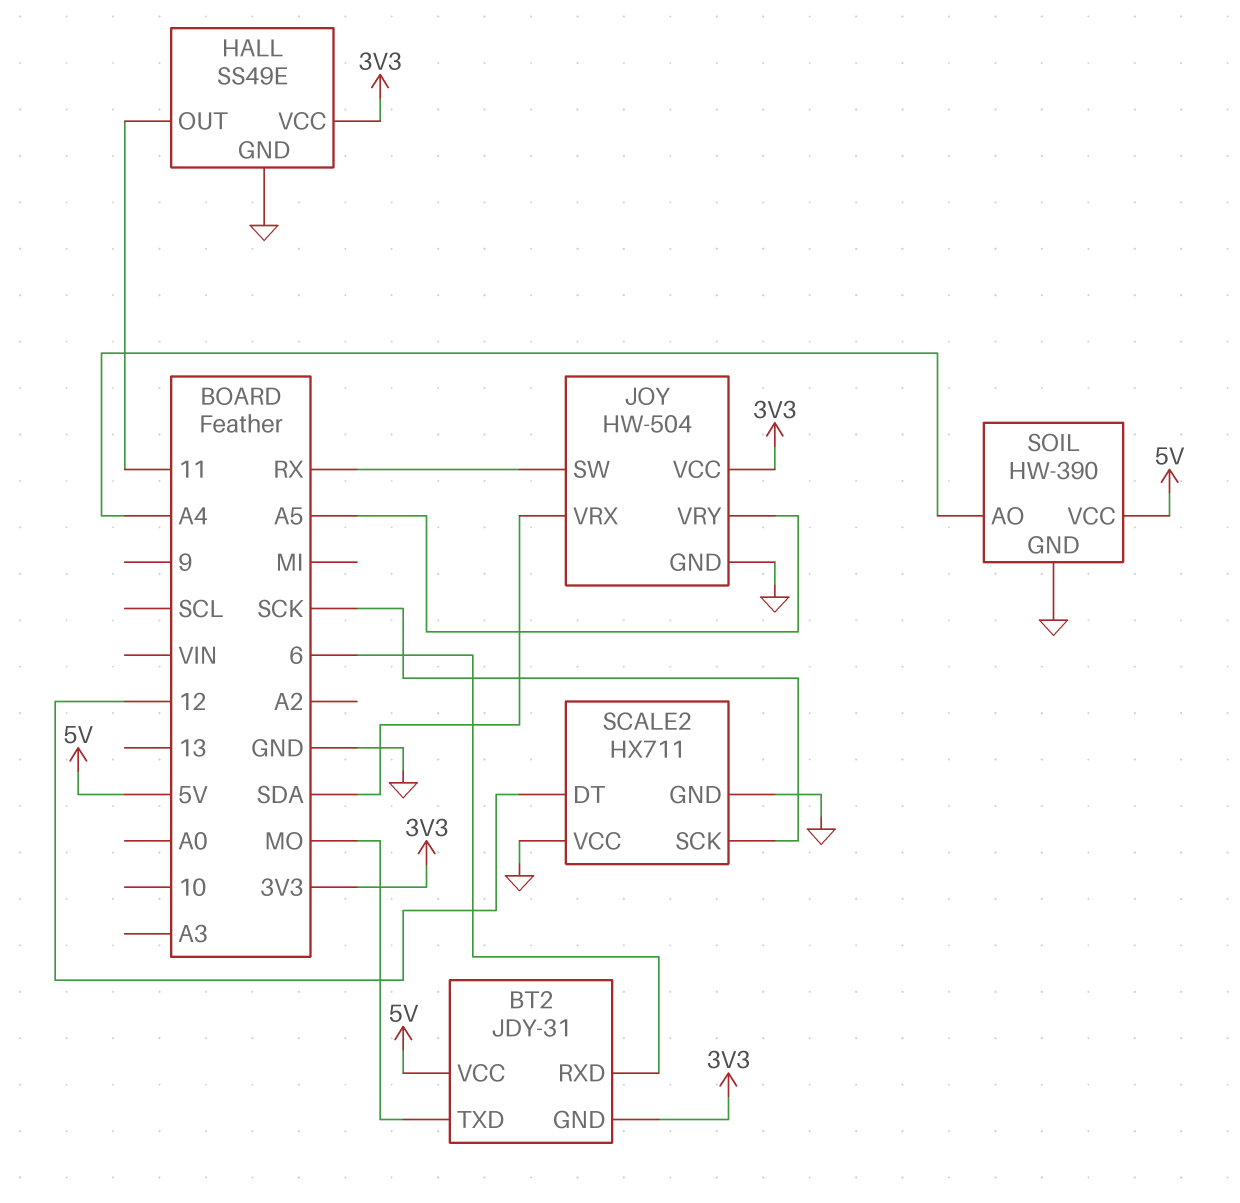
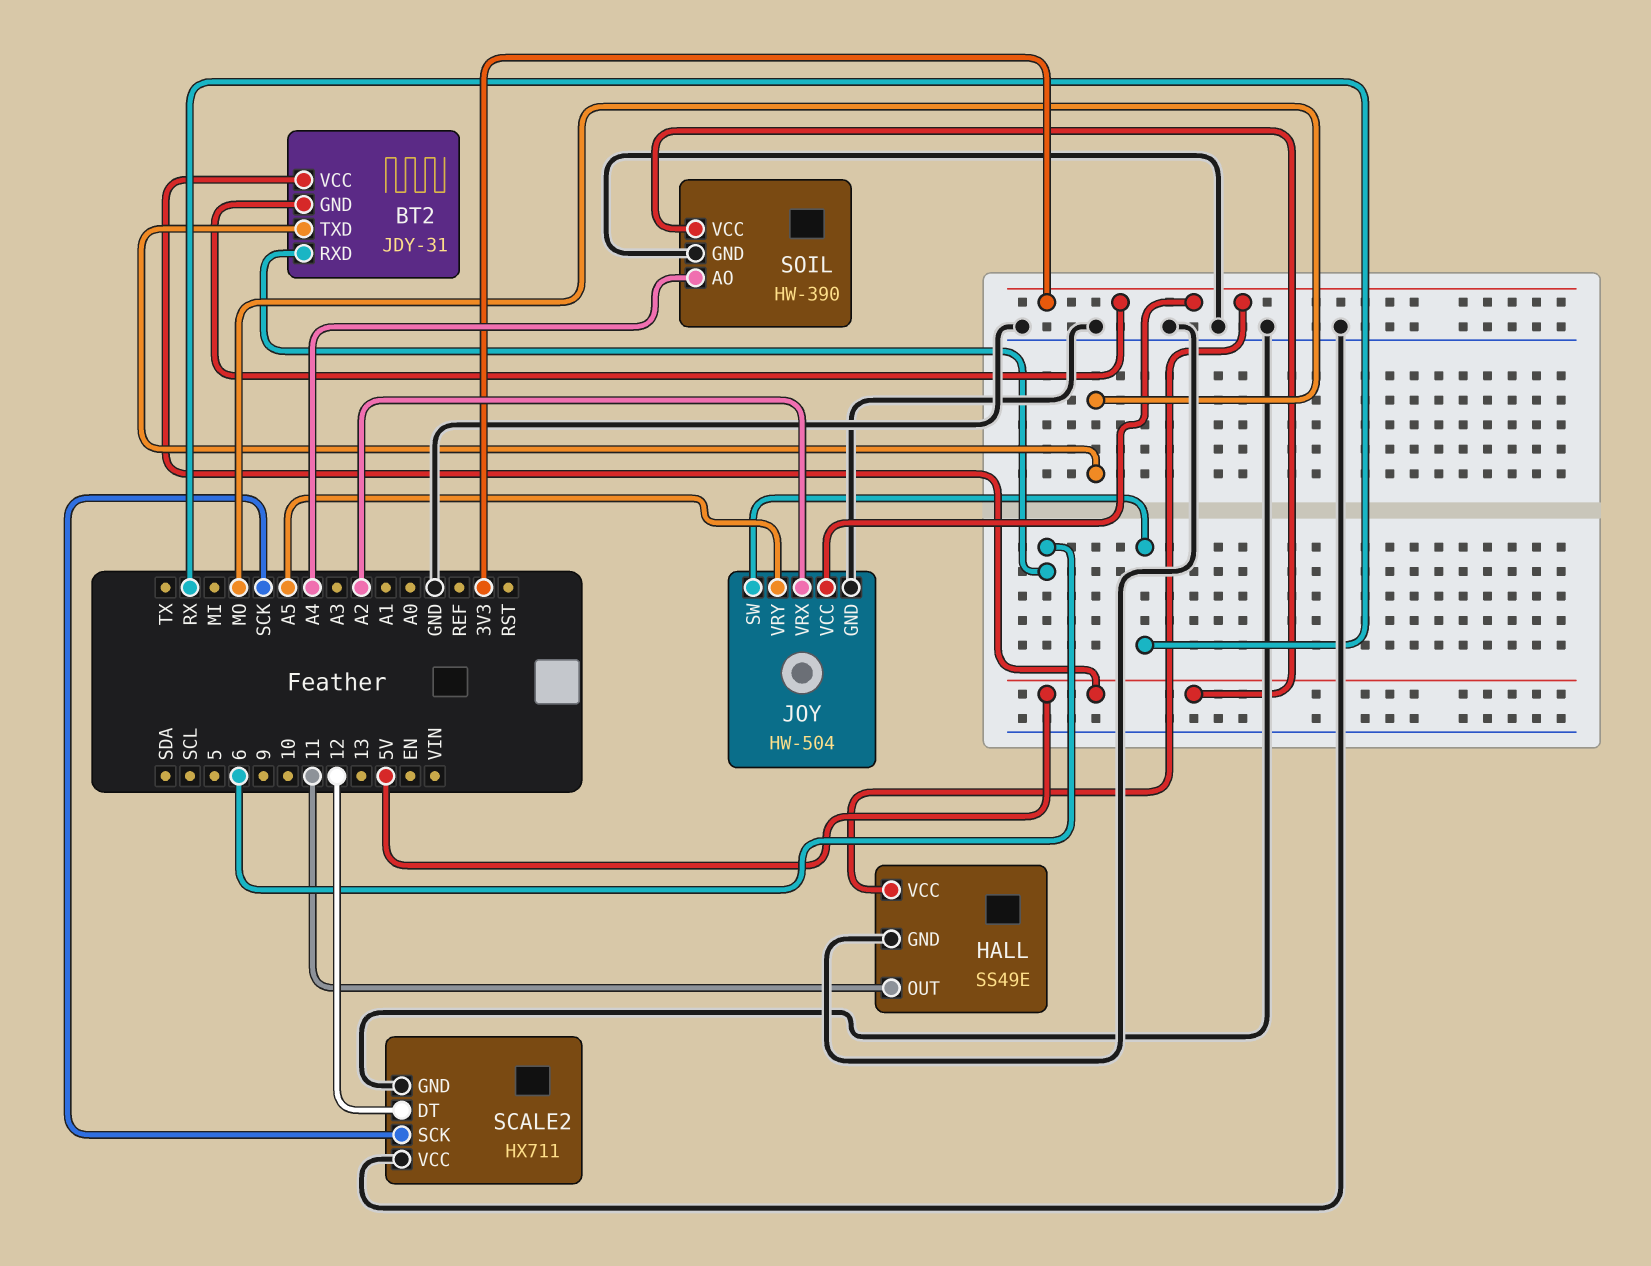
JOY pin VRX: SDA -> A2

